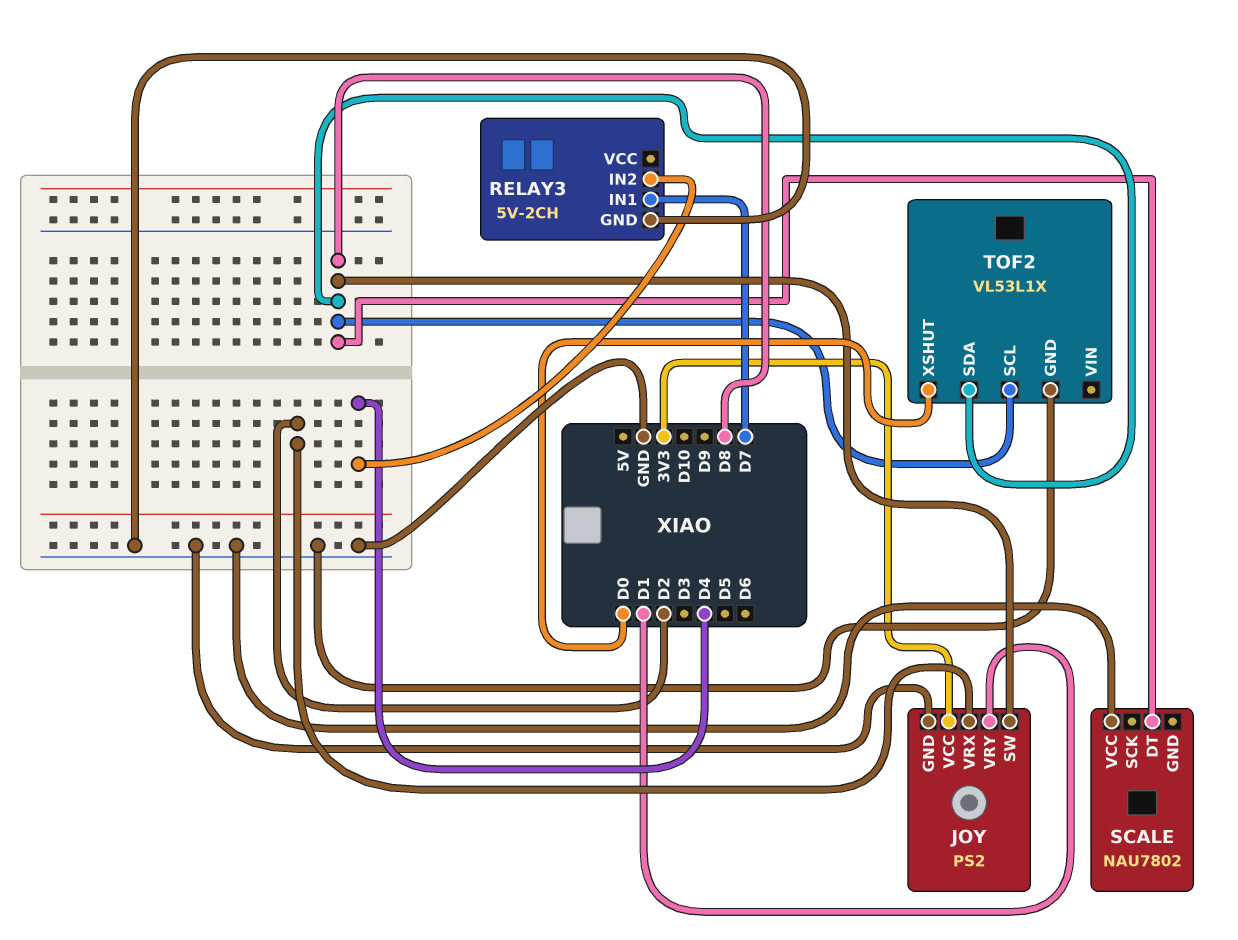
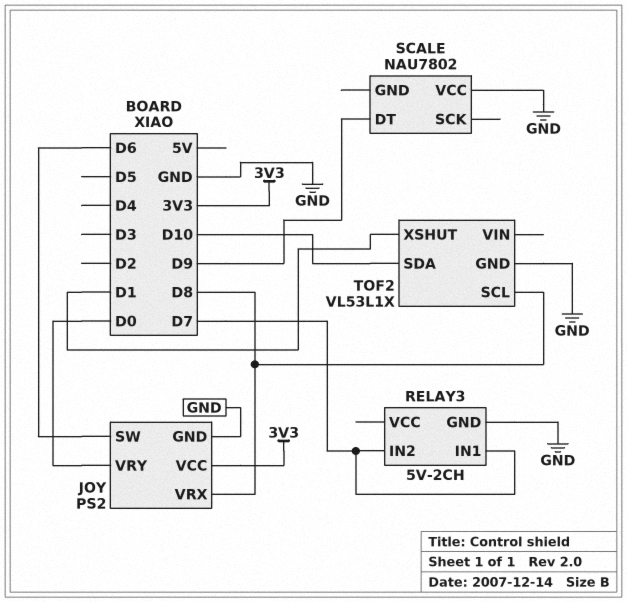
JOY pin SW: D8 -> D6
JOY pin VRX: D2 -> D8
JOY pin VRY: D1 -> D0
RELAY3 pin IN2: D4 -> D7
SCALE pin DT: D8 -> D9
TOF2 pin SDA: D8 -> D10
TOF2 pin XSHUT: D0 -> D1

